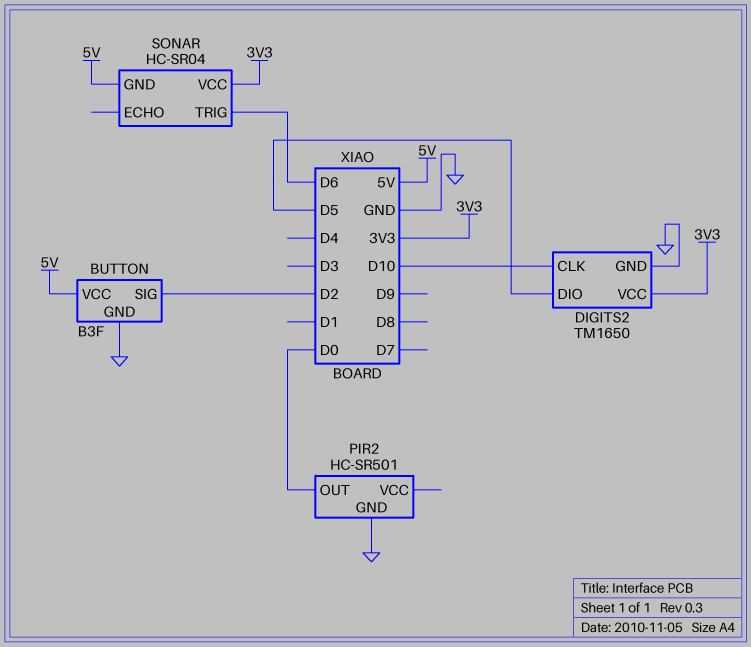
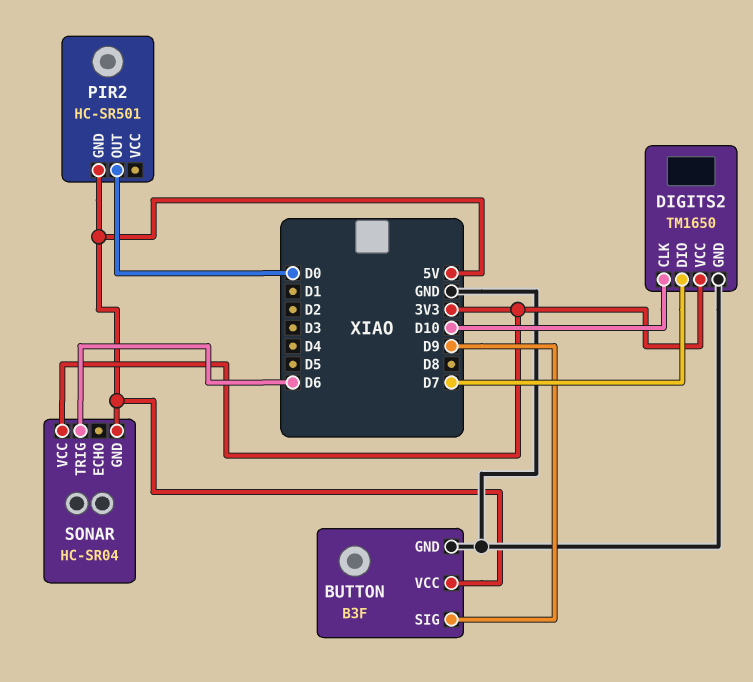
BUTTON pin SIG: D2 -> D9
DIGITS2 pin DIO: D5 -> D7
PIR2 pin GND: GND -> 5V

